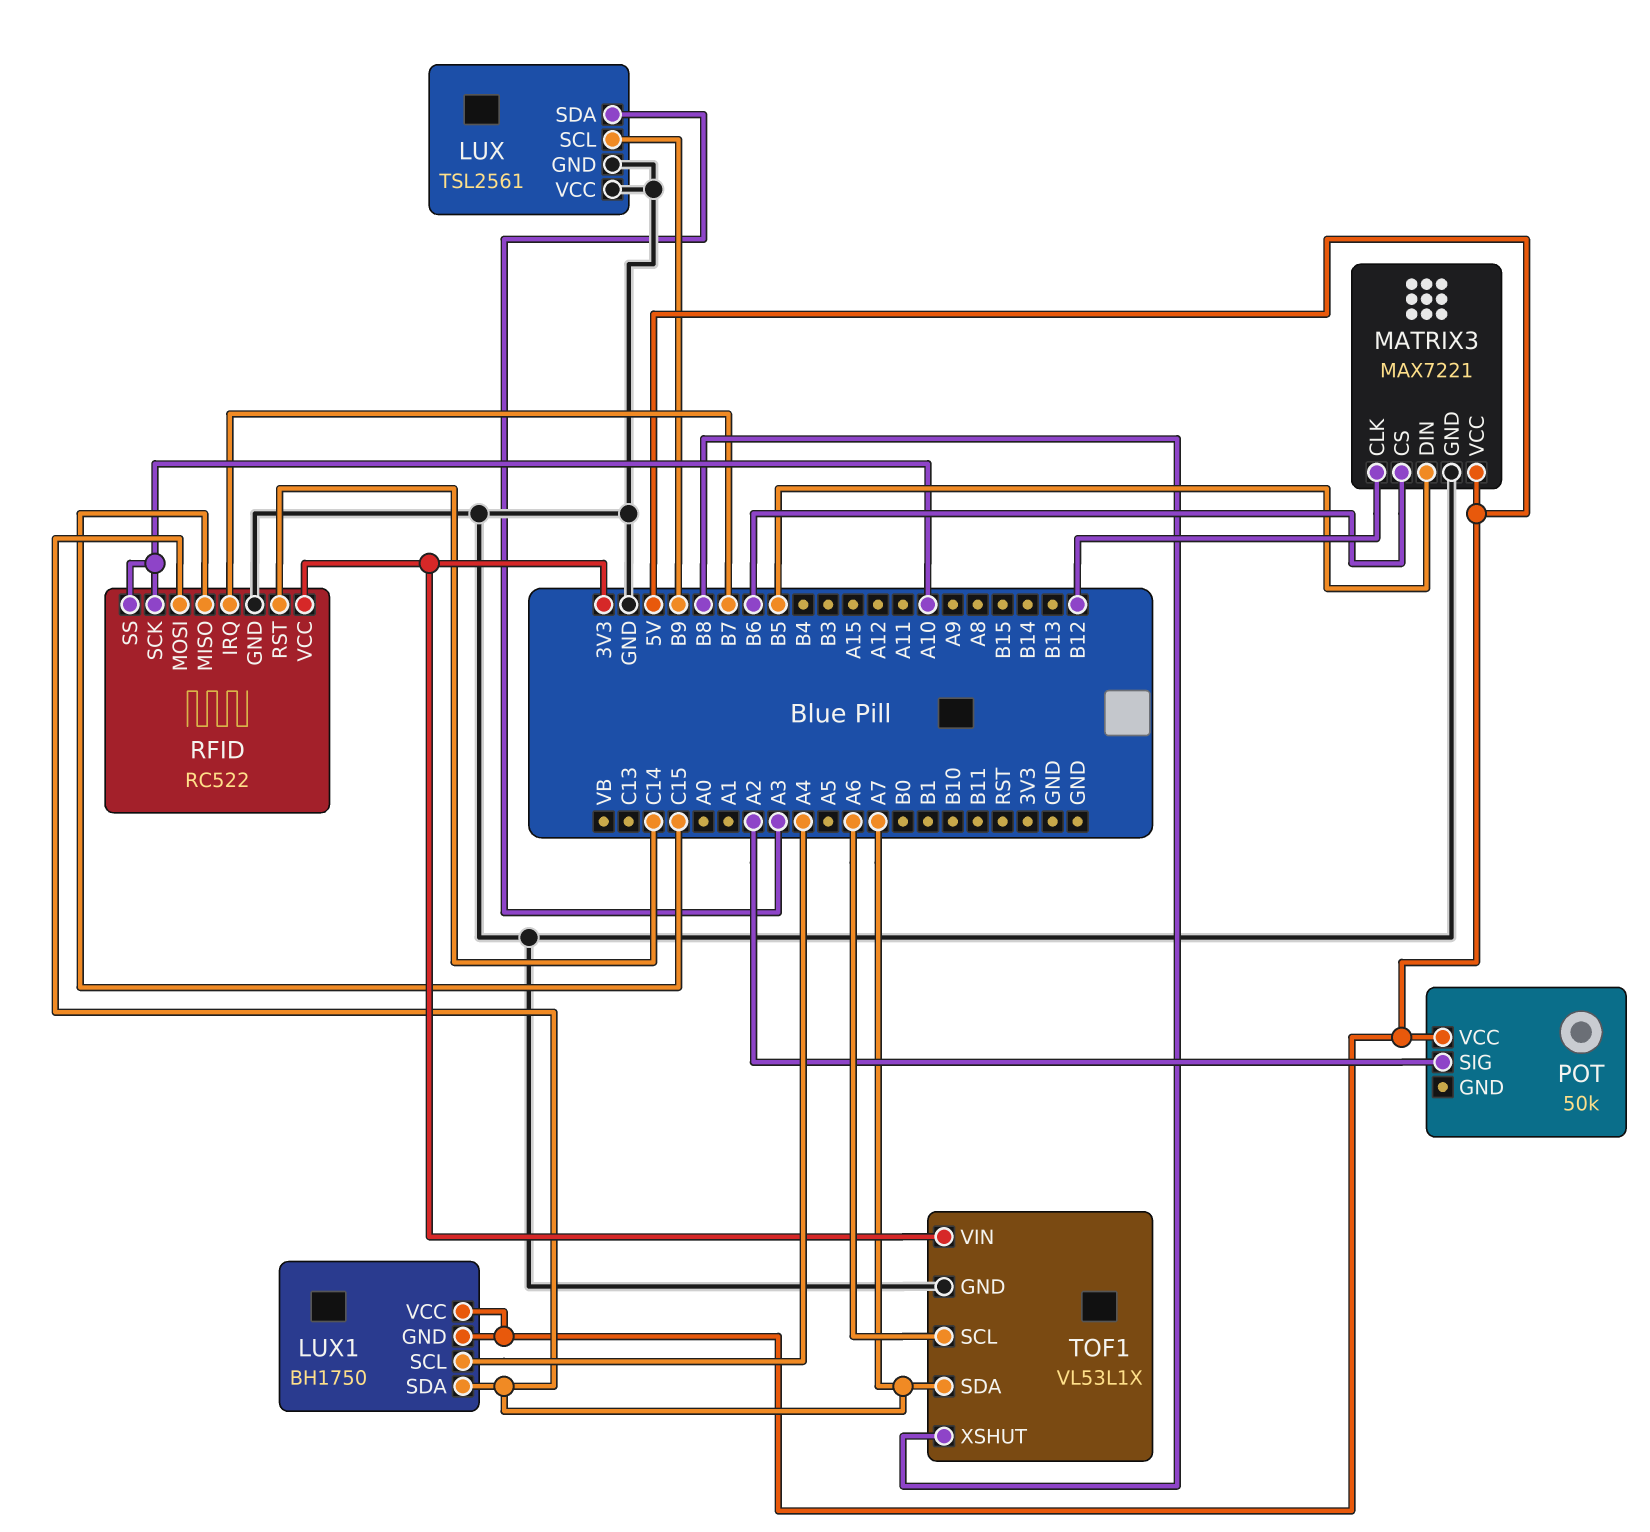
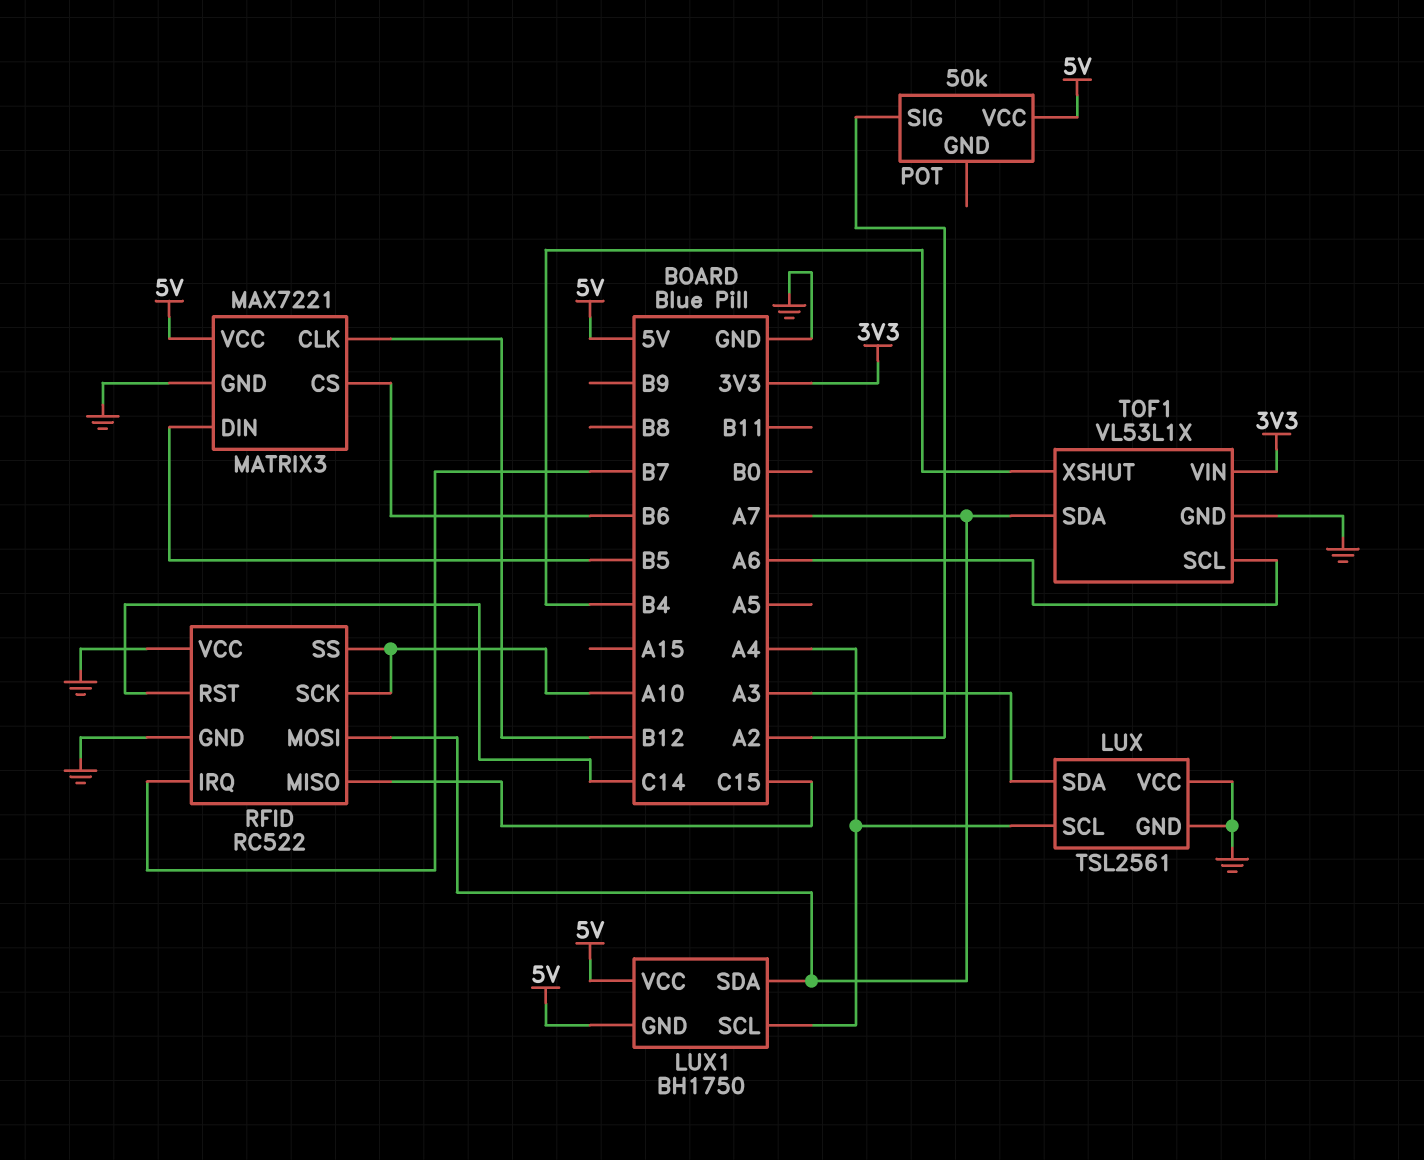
LUX pin SCL: B9 -> A4
RFID pin VCC: 3V3 -> GND
TOF1 pin XSHUT: B8 -> B4

